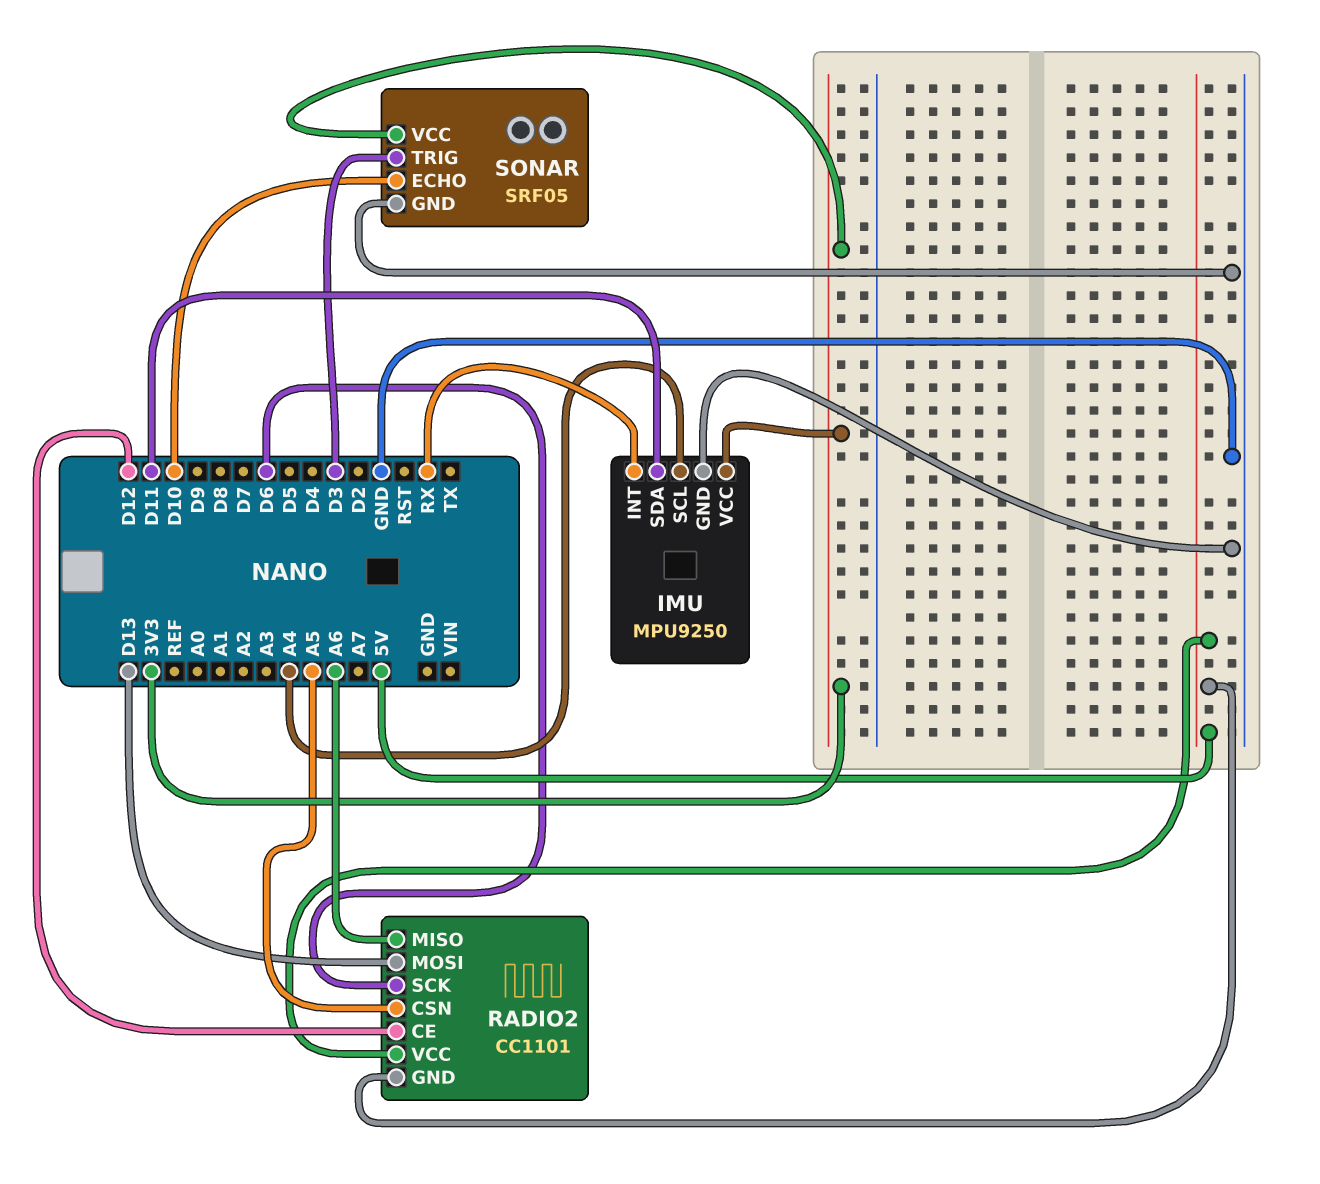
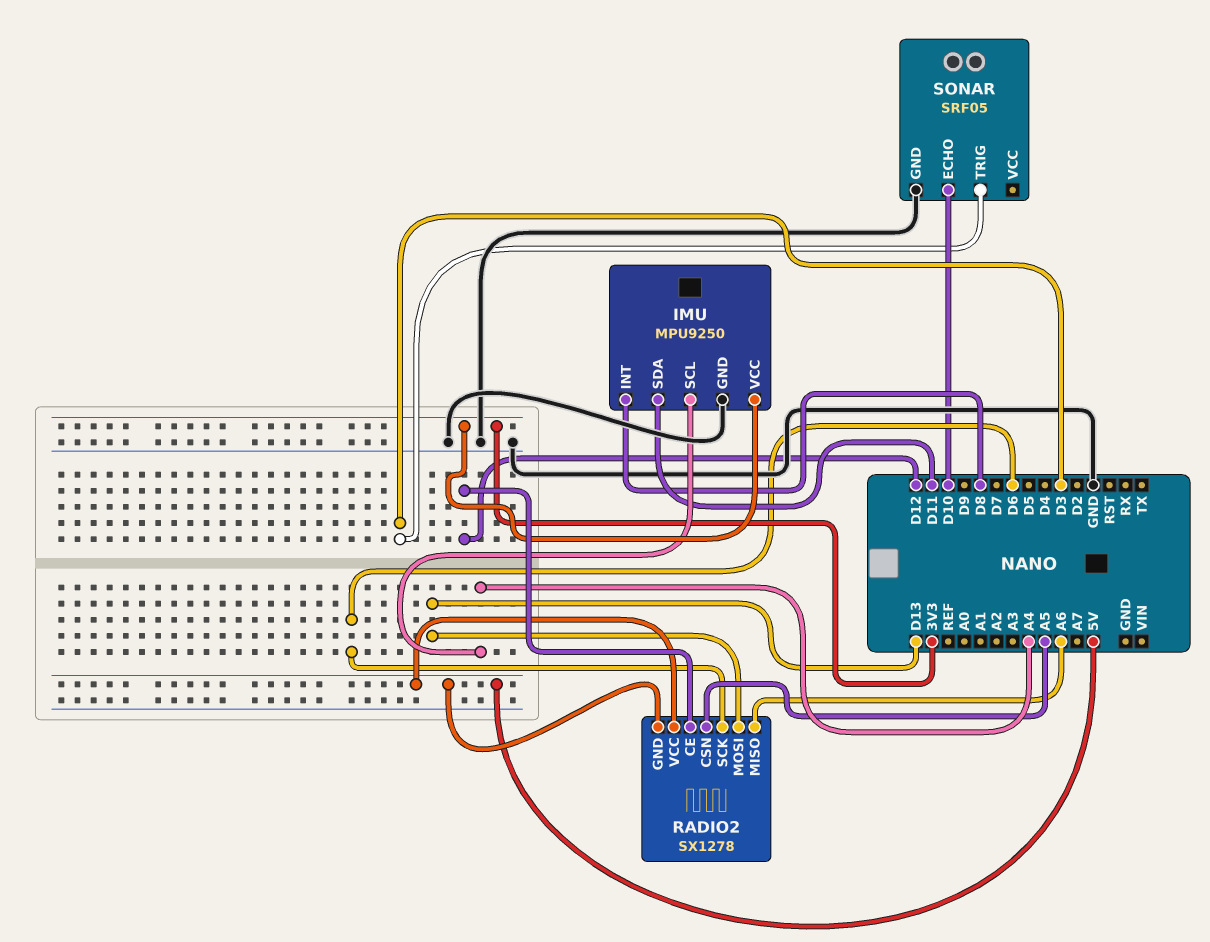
IMU pin INT: RX -> D8
RADIO2: CC1101 -> SX1278
SONAR pin VCC: 3V3 -> none

